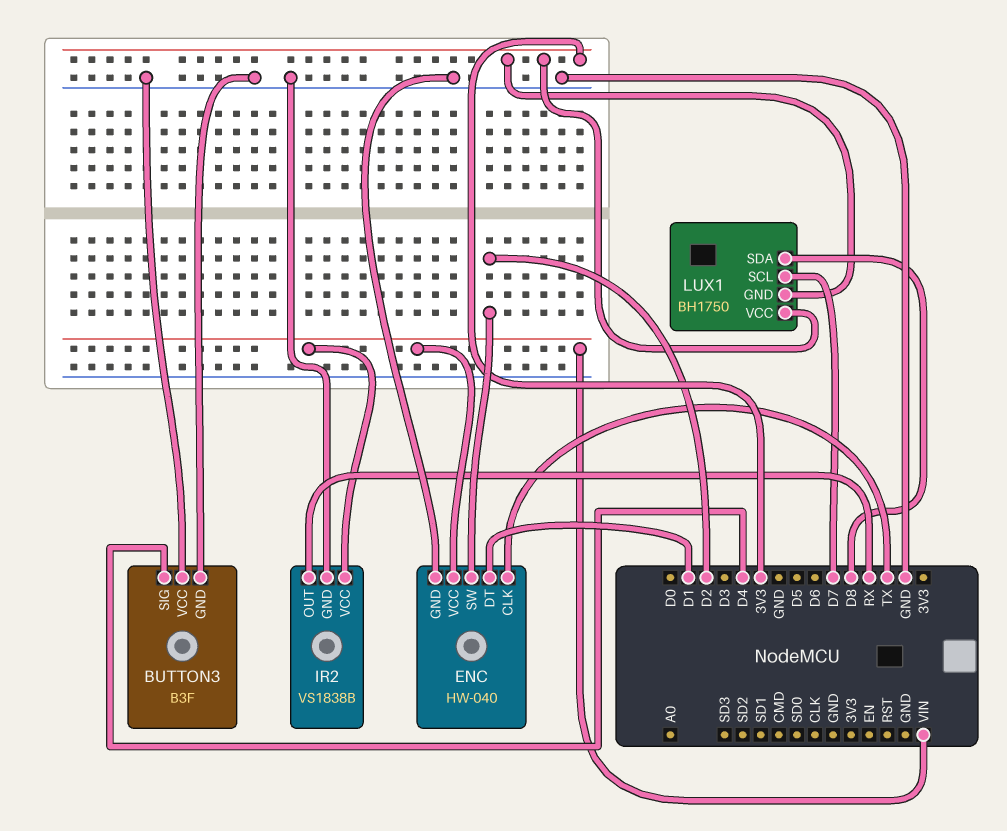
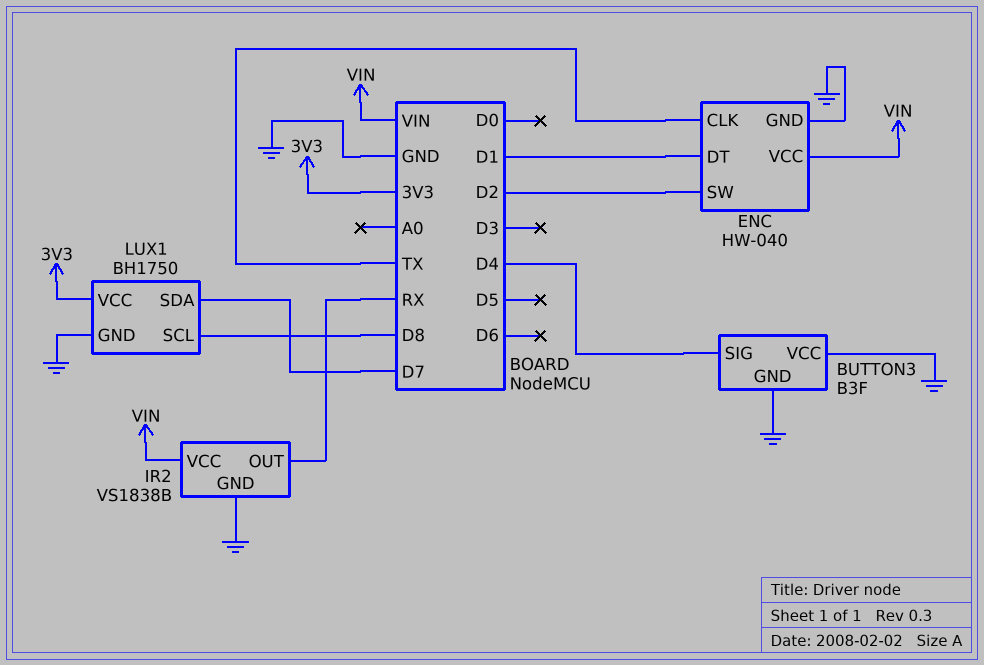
LUX1 pin GND: 3V3 -> GND
LUX1 pin SCL: D7 -> D8
LUX1 pin SDA: D8 -> D7

